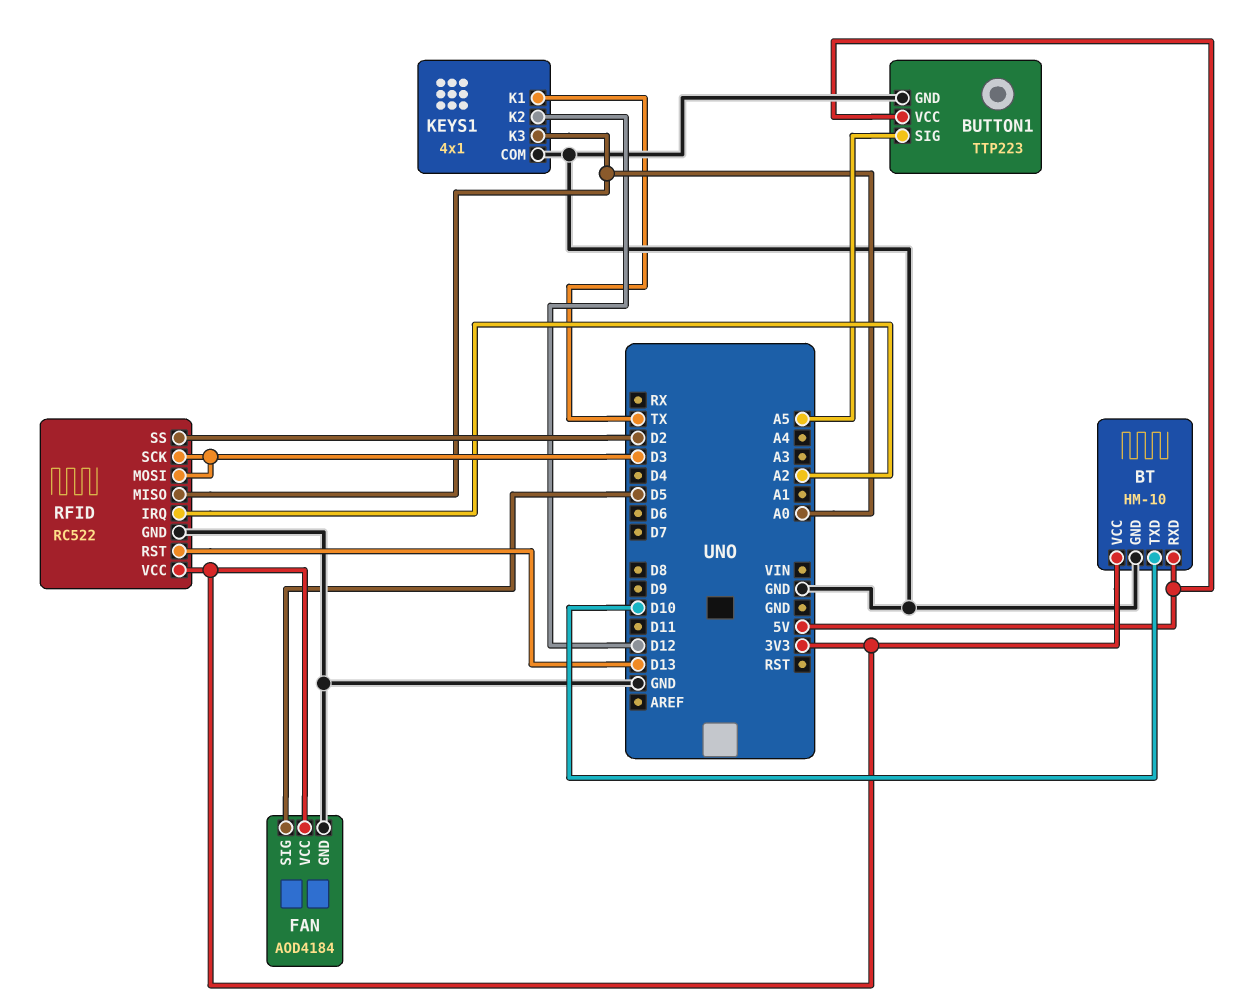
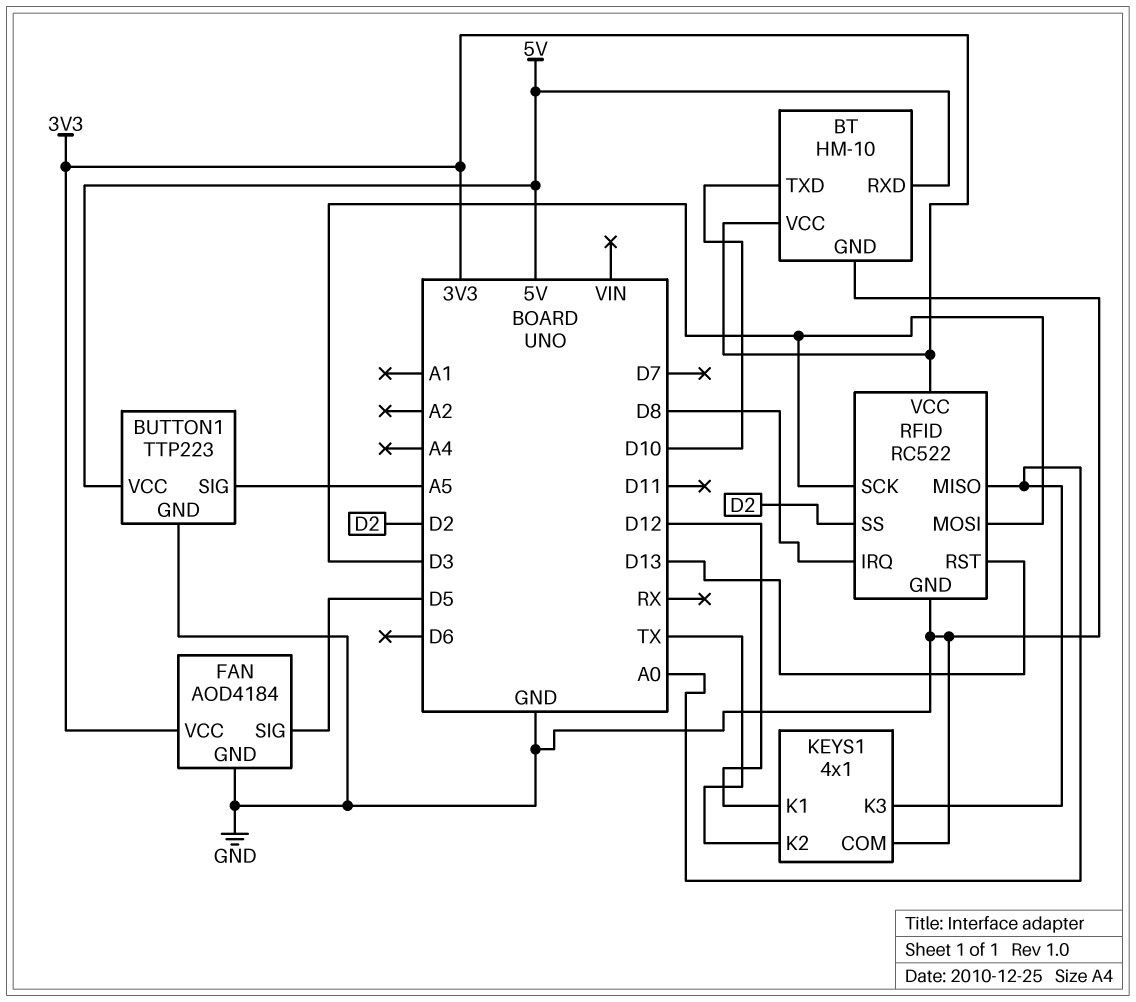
KEYS1 pin K1: TX -> D12
KEYS1 pin K2: D12 -> TX
RFID pin IRQ: A2 -> D8

